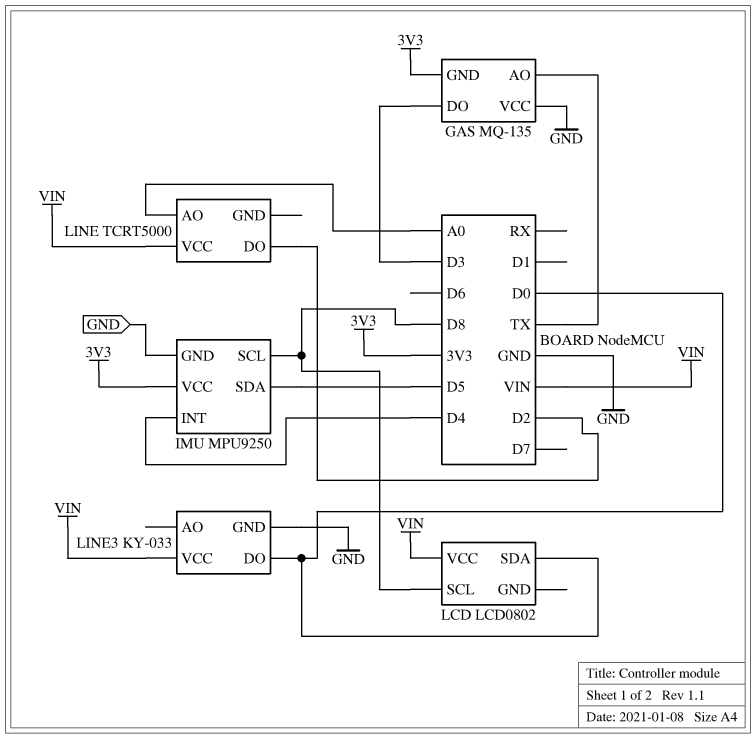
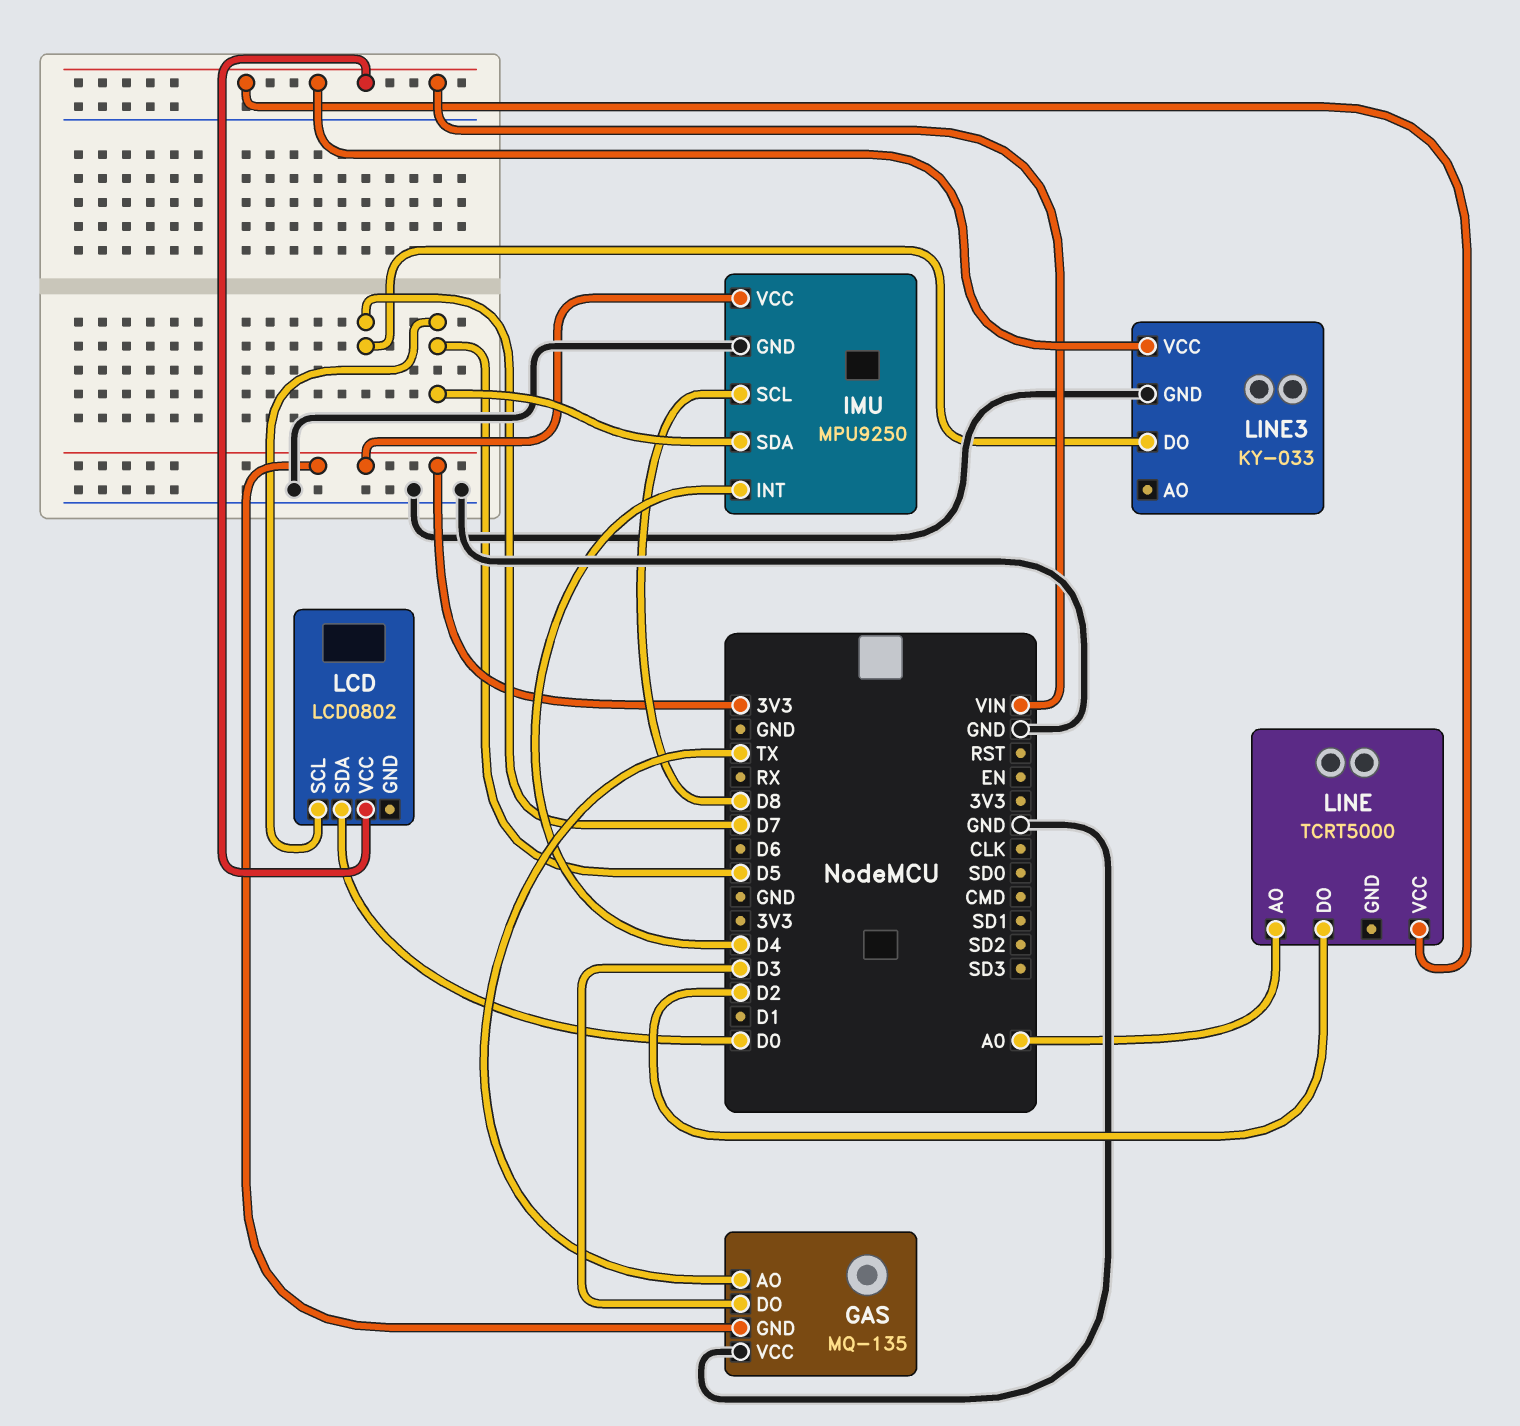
LCD pin SCL: D8 -> D5
LINE3 pin DO: D0 -> D7

